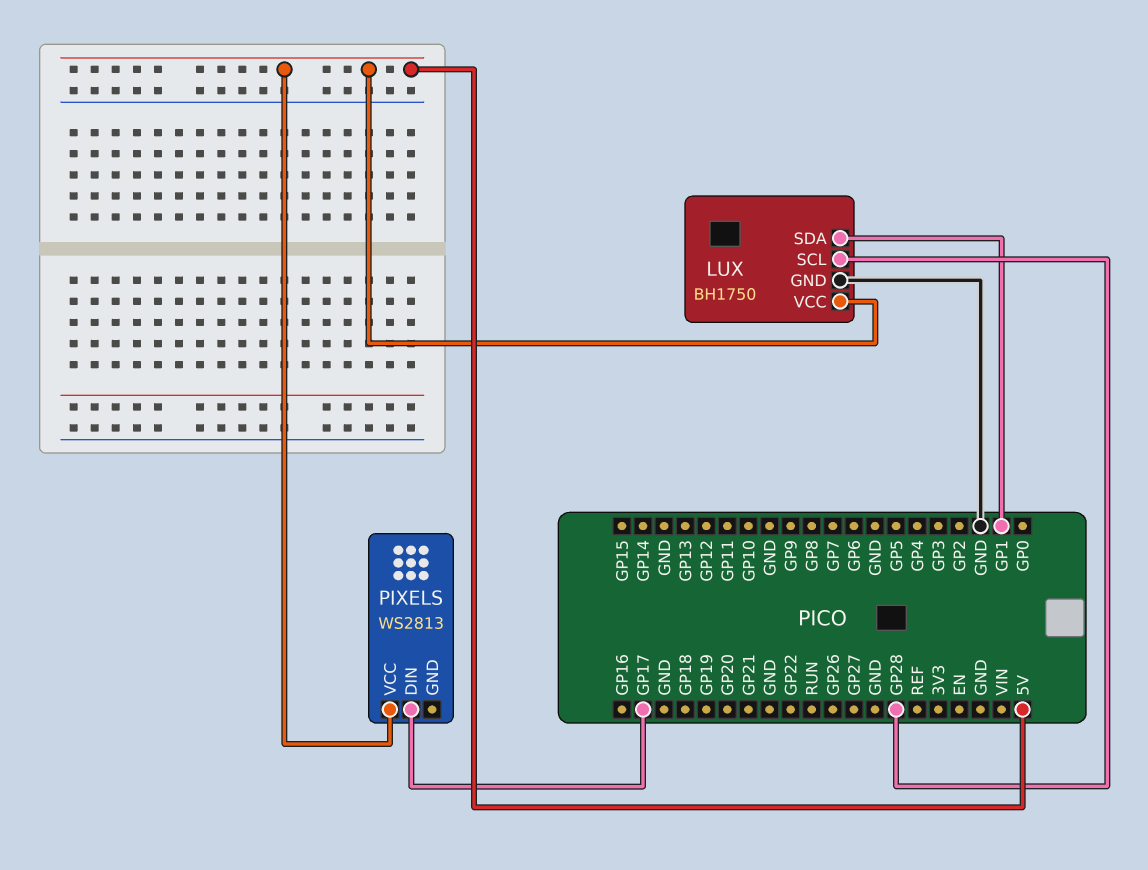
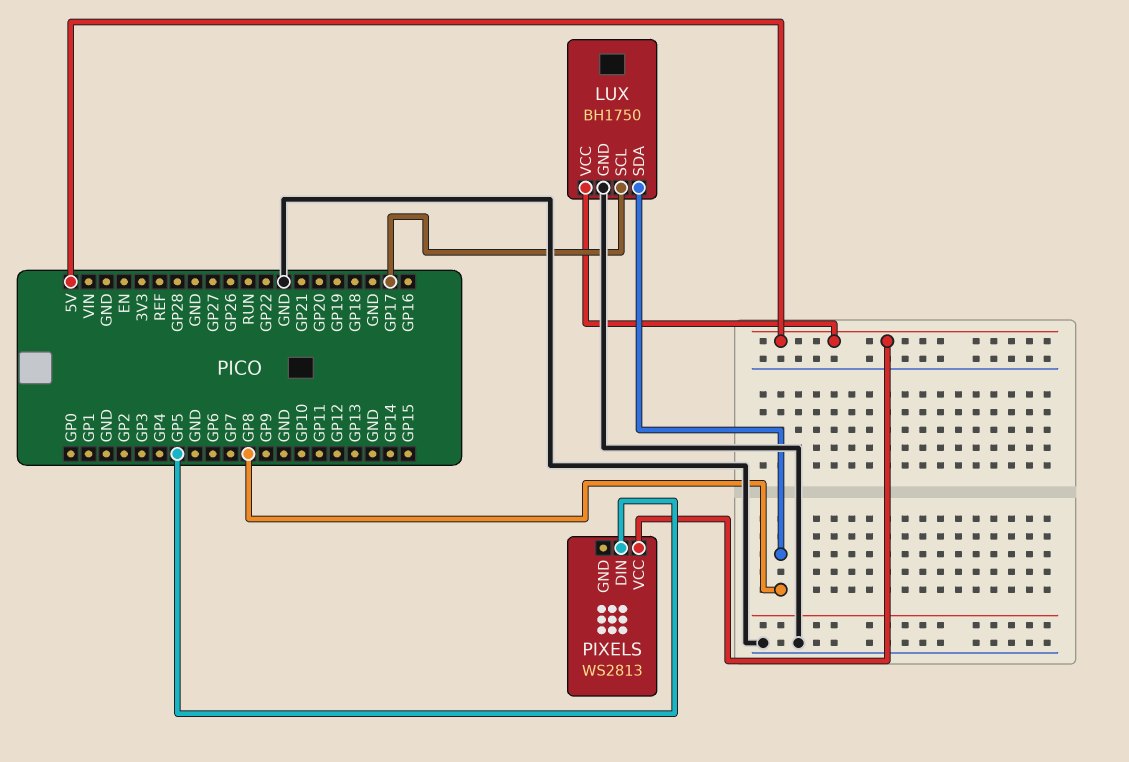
LUX pin SCL: GP28 -> GP17
LUX pin SDA: GP1 -> GP8
PIXELS pin DIN: GP17 -> GP5

